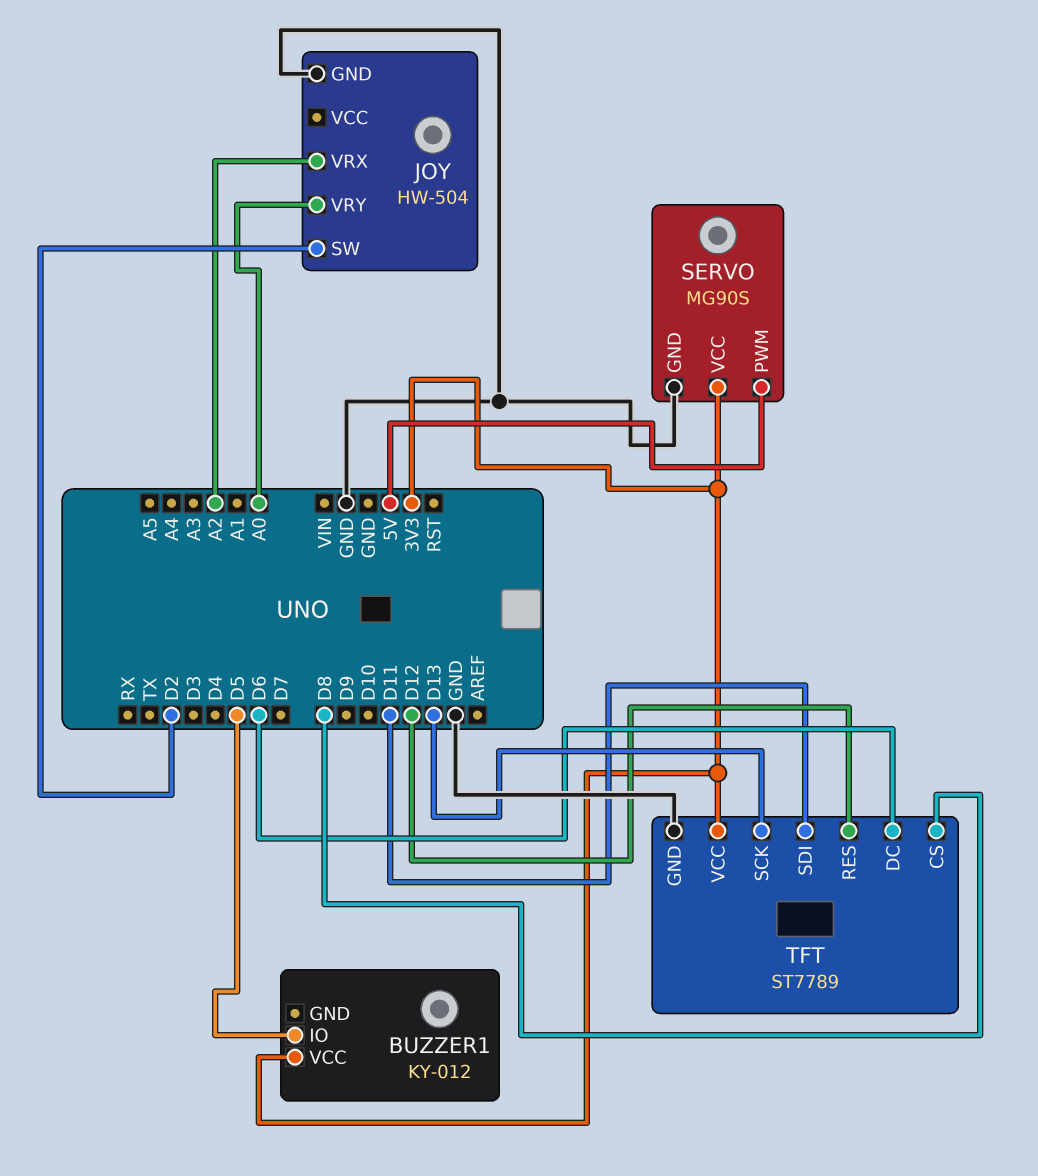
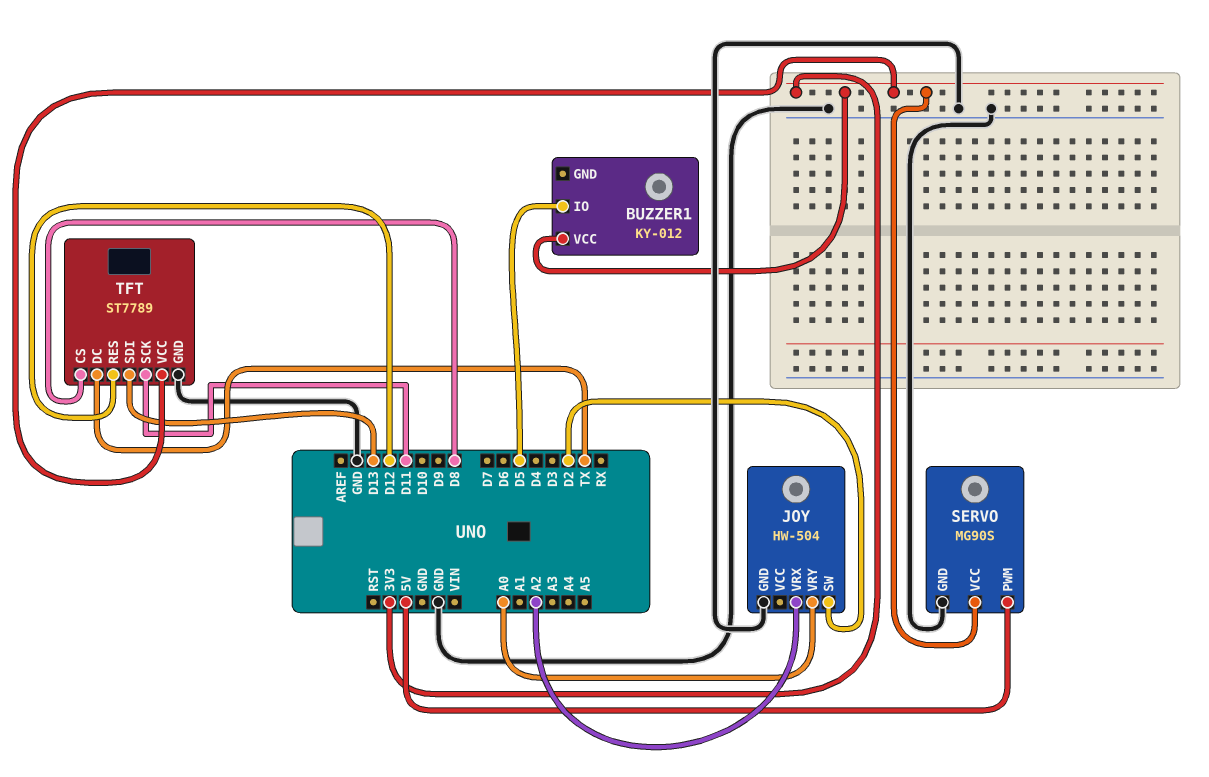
TFT pin DC: D6 -> TX
TFT pin SCK: D13 -> D11
TFT pin SDI: D11 -> D13

